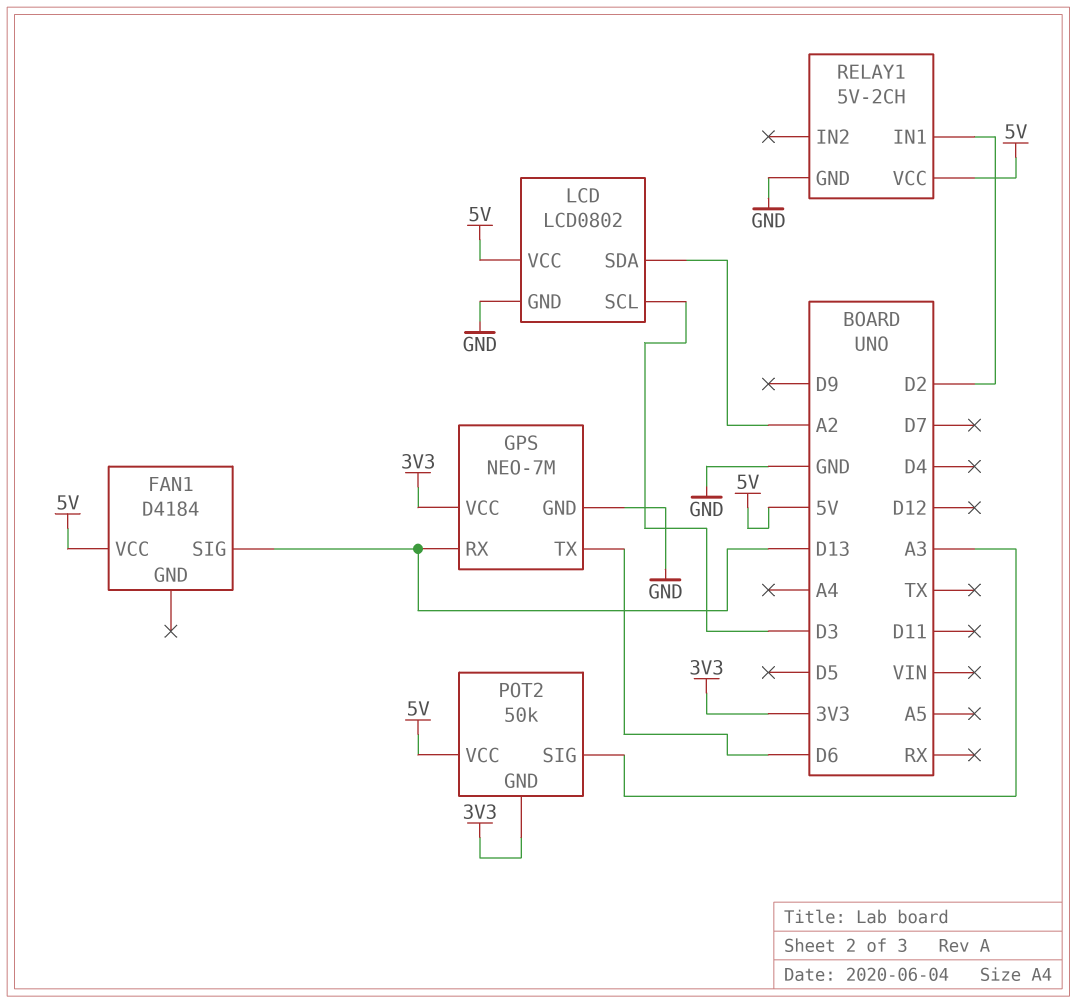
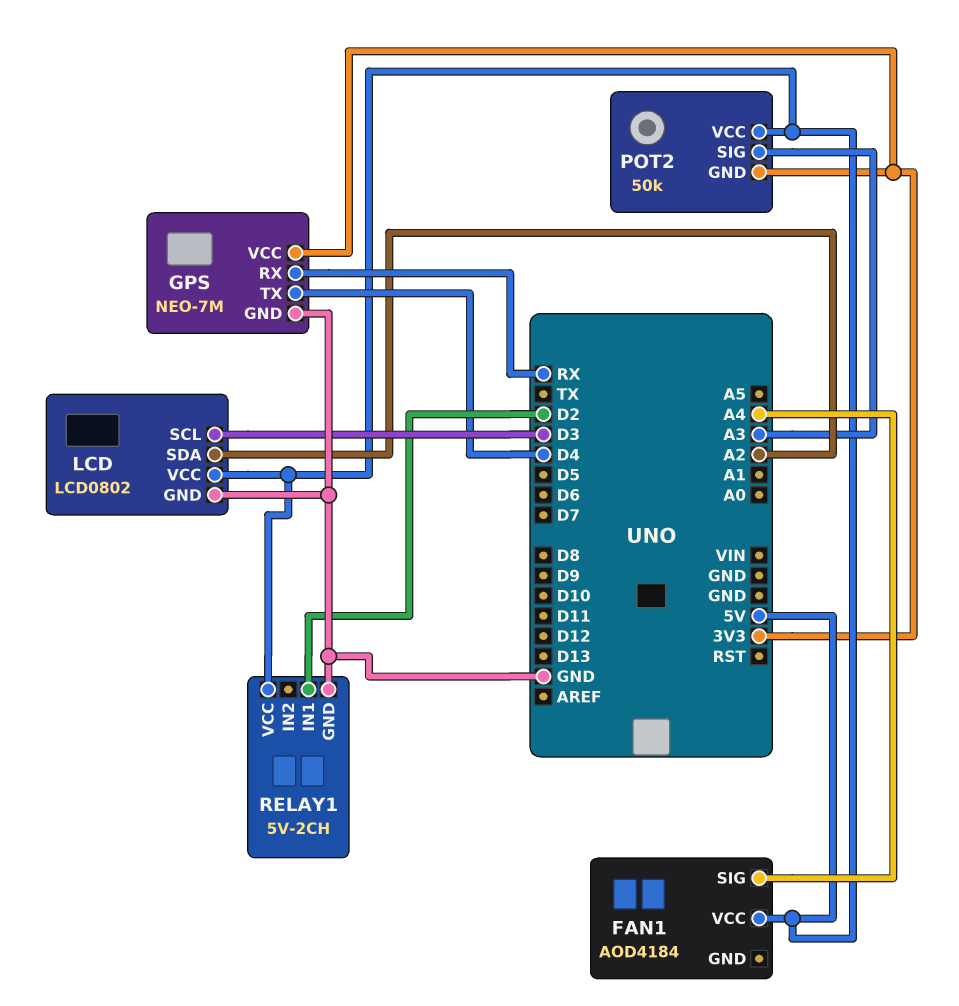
FAN1: D4184 -> AOD4184
FAN1 pin SIG: D13 -> A4
GPS pin RX: D13 -> RX
GPS pin TX: D6 -> D4

